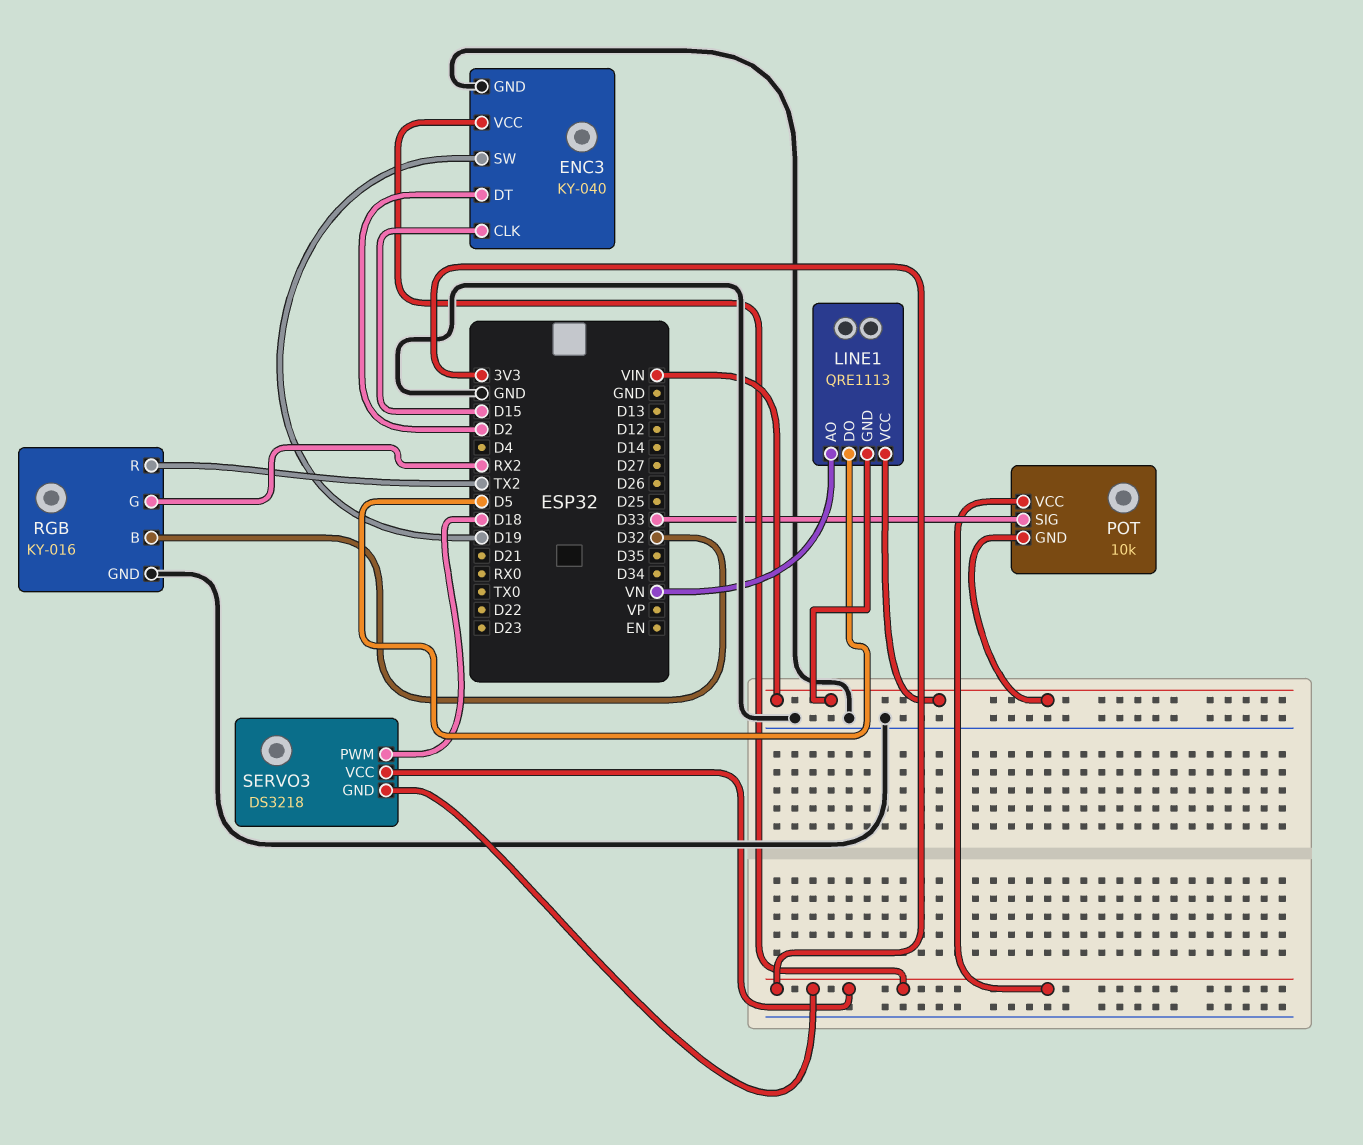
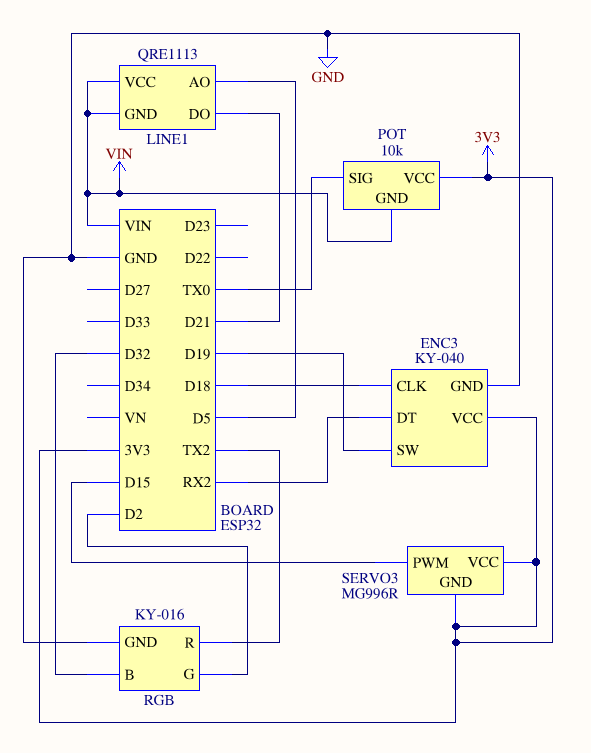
ENC3 pin CLK: D15 -> D18
ENC3 pin DT: D2 -> RX2
LINE1 pin AO: VN -> D5
LINE1 pin DO: D5 -> D21
POT pin SIG: D33 -> TX0
RGB pin G: RX2 -> D2
SERVO3: DS3218 -> MG996R
SERVO3 pin PWM: D18 -> D15

